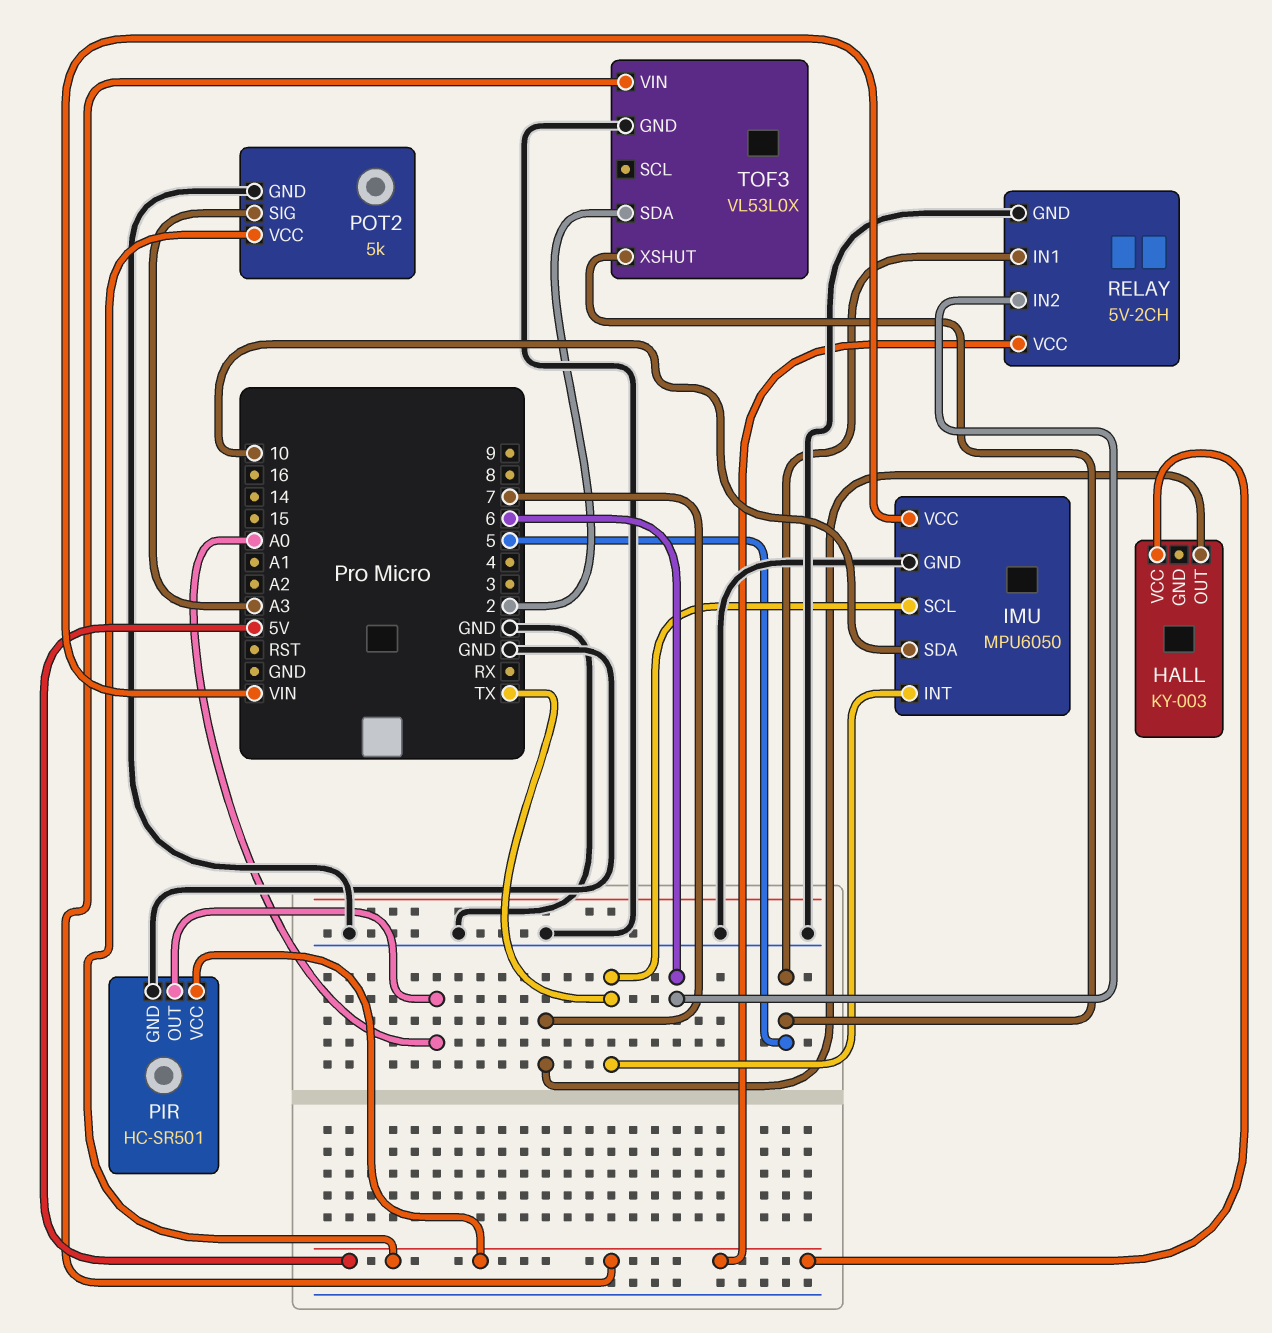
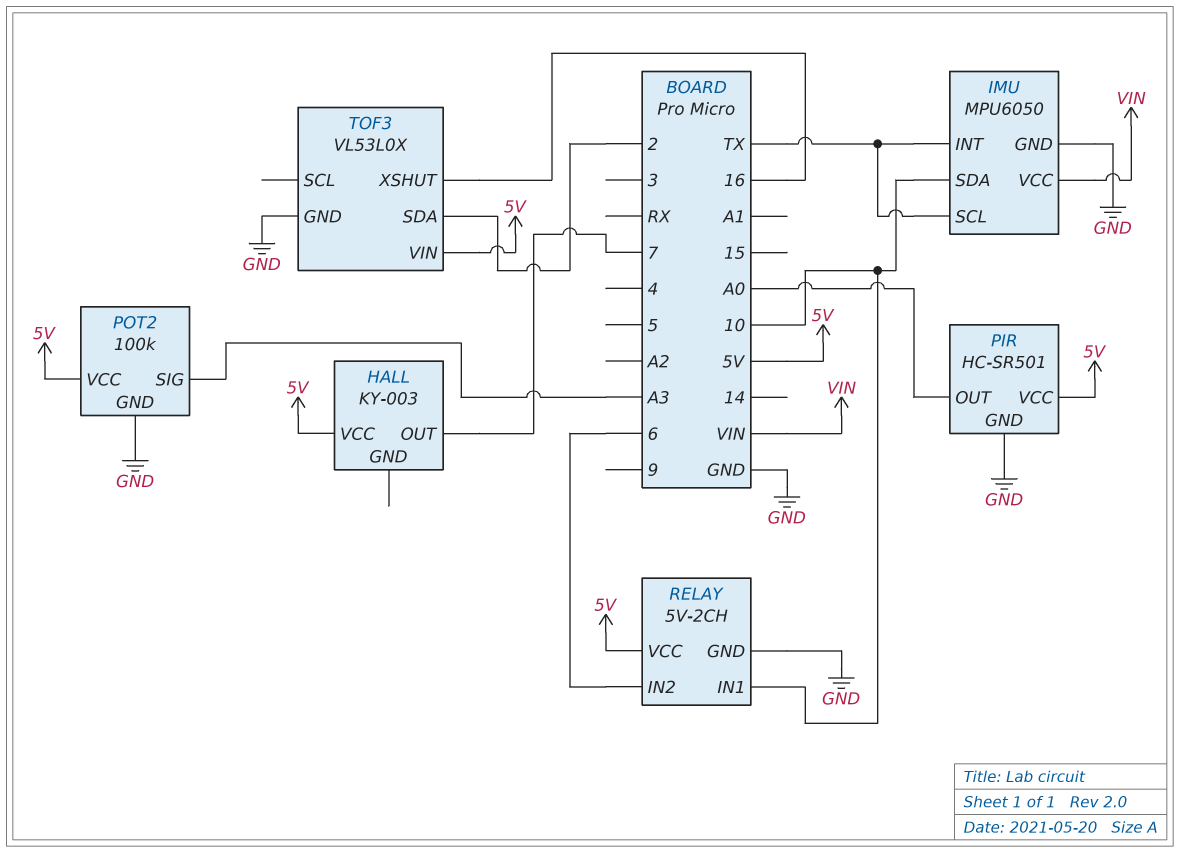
POT2: 5k -> 100k
RELAY pin IN1: 5 -> 10
TOF3 pin XSHUT: 5 -> 16

